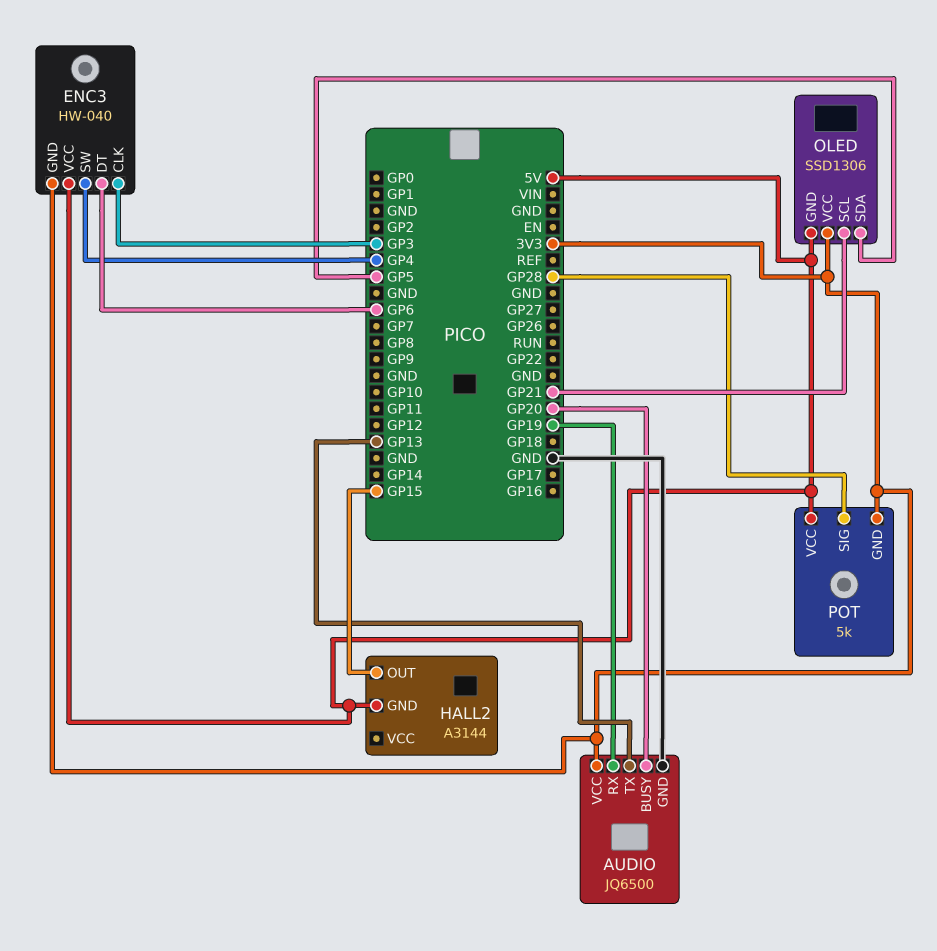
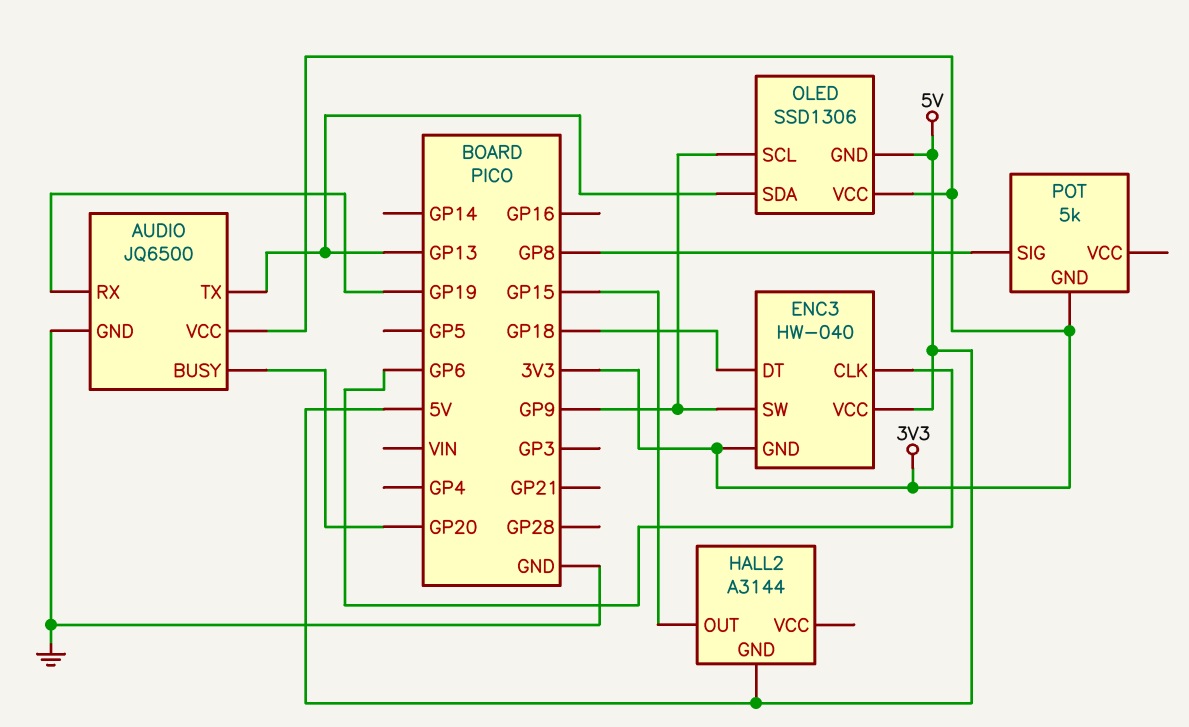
ENC3 pin CLK: GP3 -> GP6
ENC3 pin DT: GP6 -> GP18
ENC3 pin SW: GP4 -> GP9
OLED pin SCL: GP21 -> GP9
OLED pin SDA: GP5 -> GP13
POT pin SIG: GP28 -> GP8
POT pin VCC: 5V -> none

